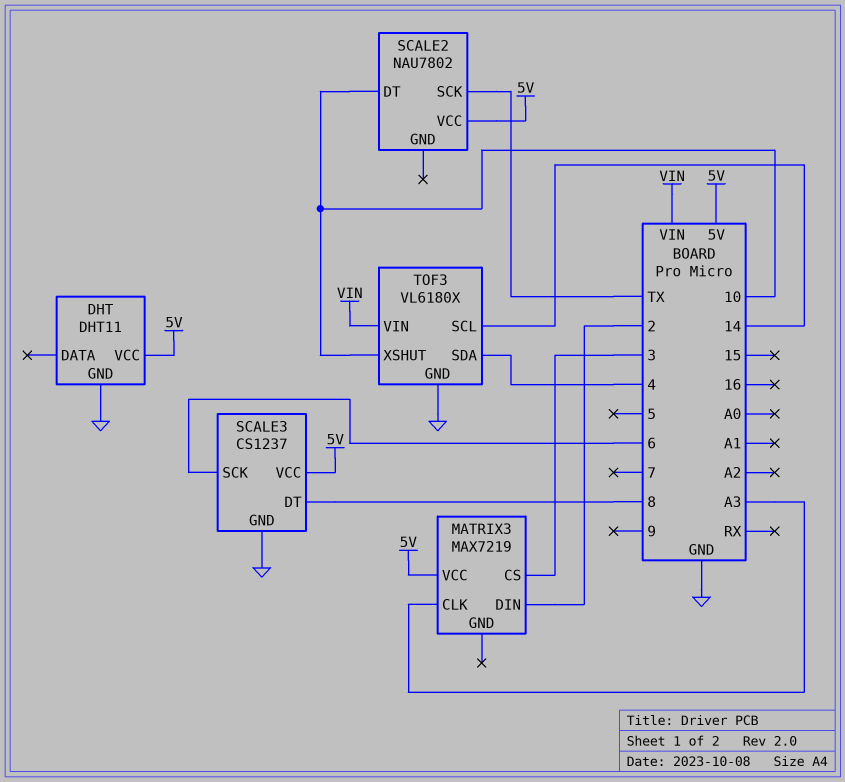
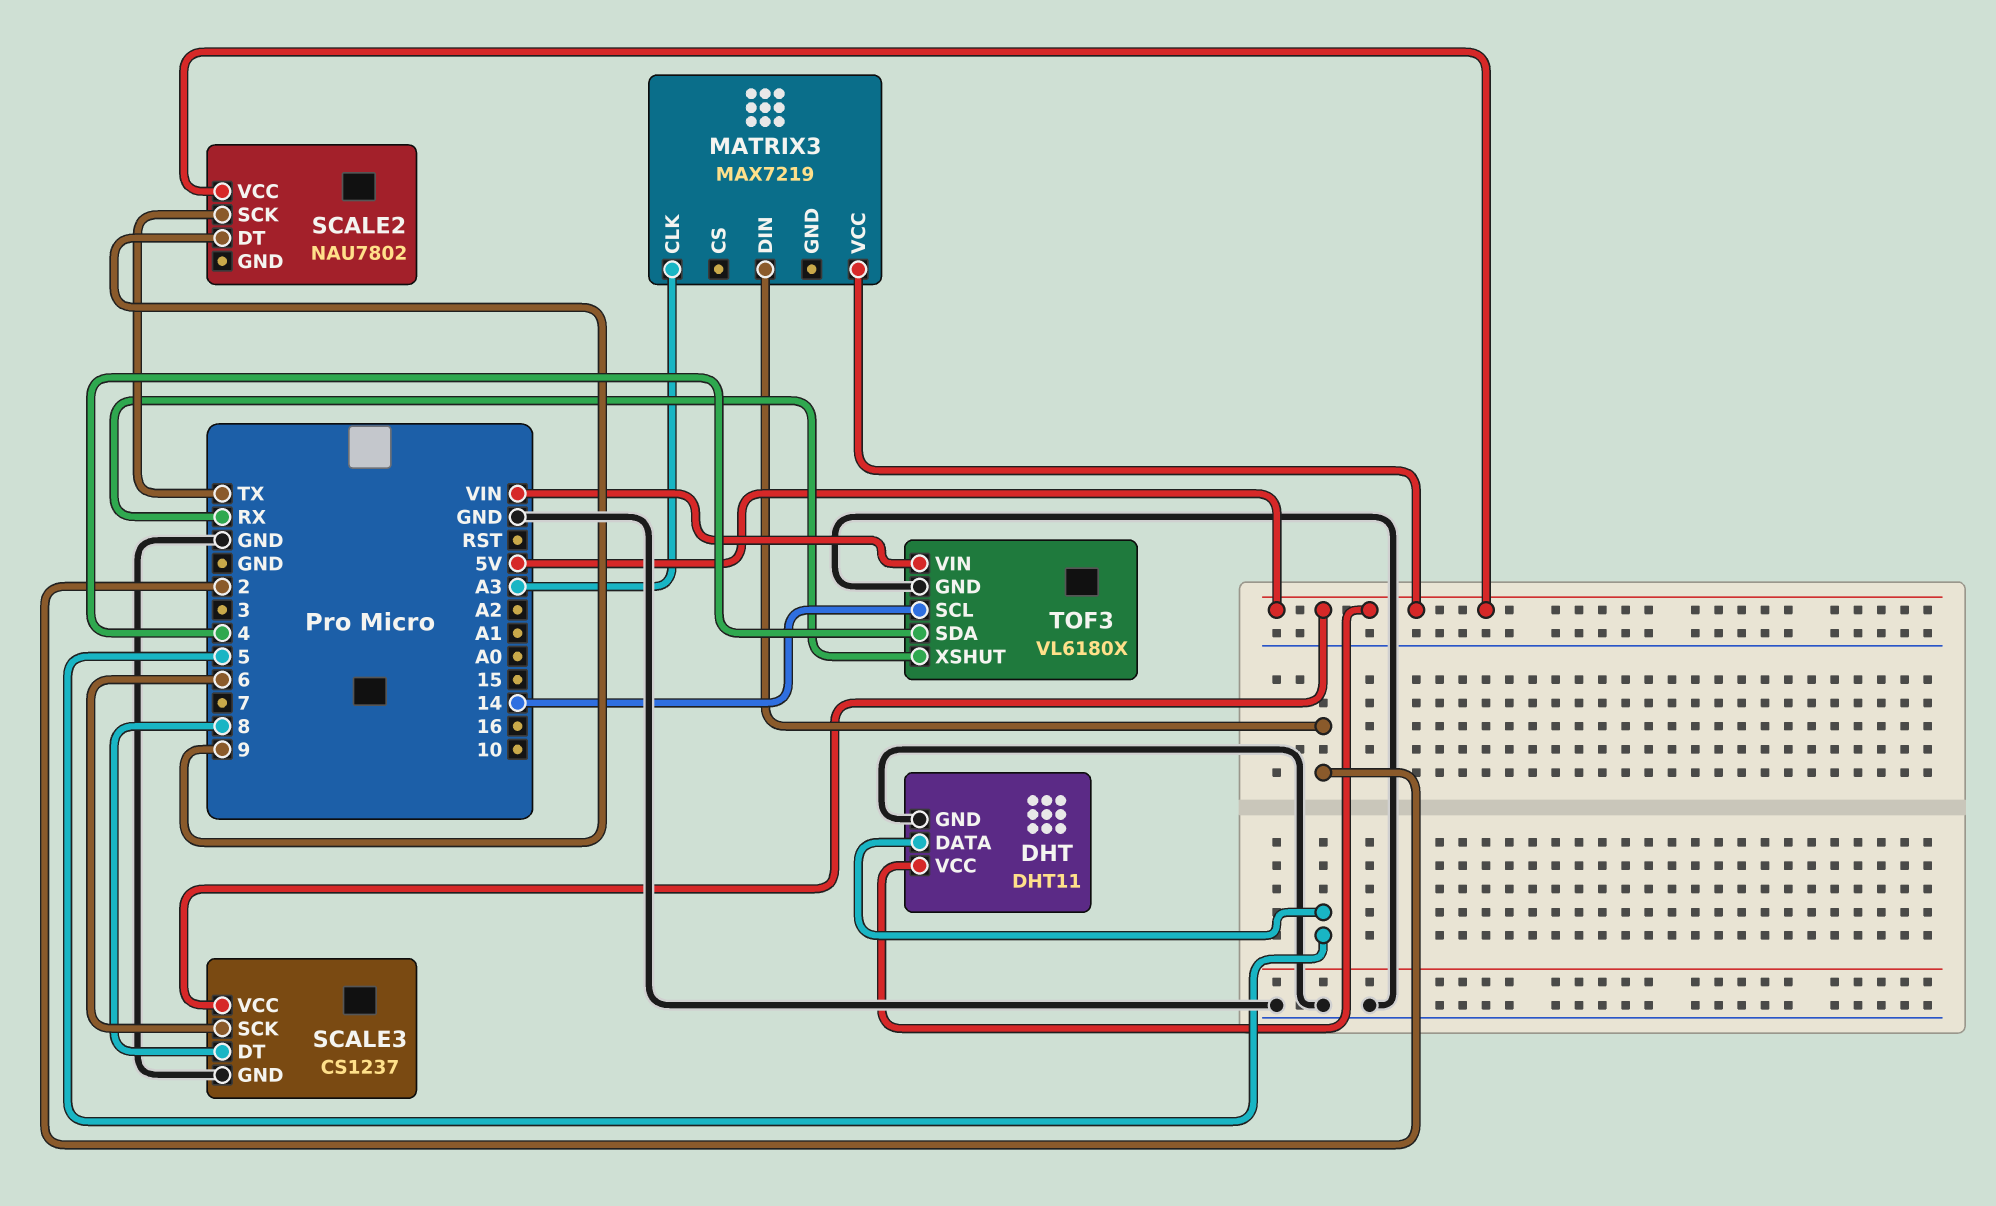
DHT pin DATA: none -> 5
MATRIX3 pin CS: 3 -> none
SCALE2 pin DT: 10 -> 9
TOF3 pin XSHUT: 10 -> RX

